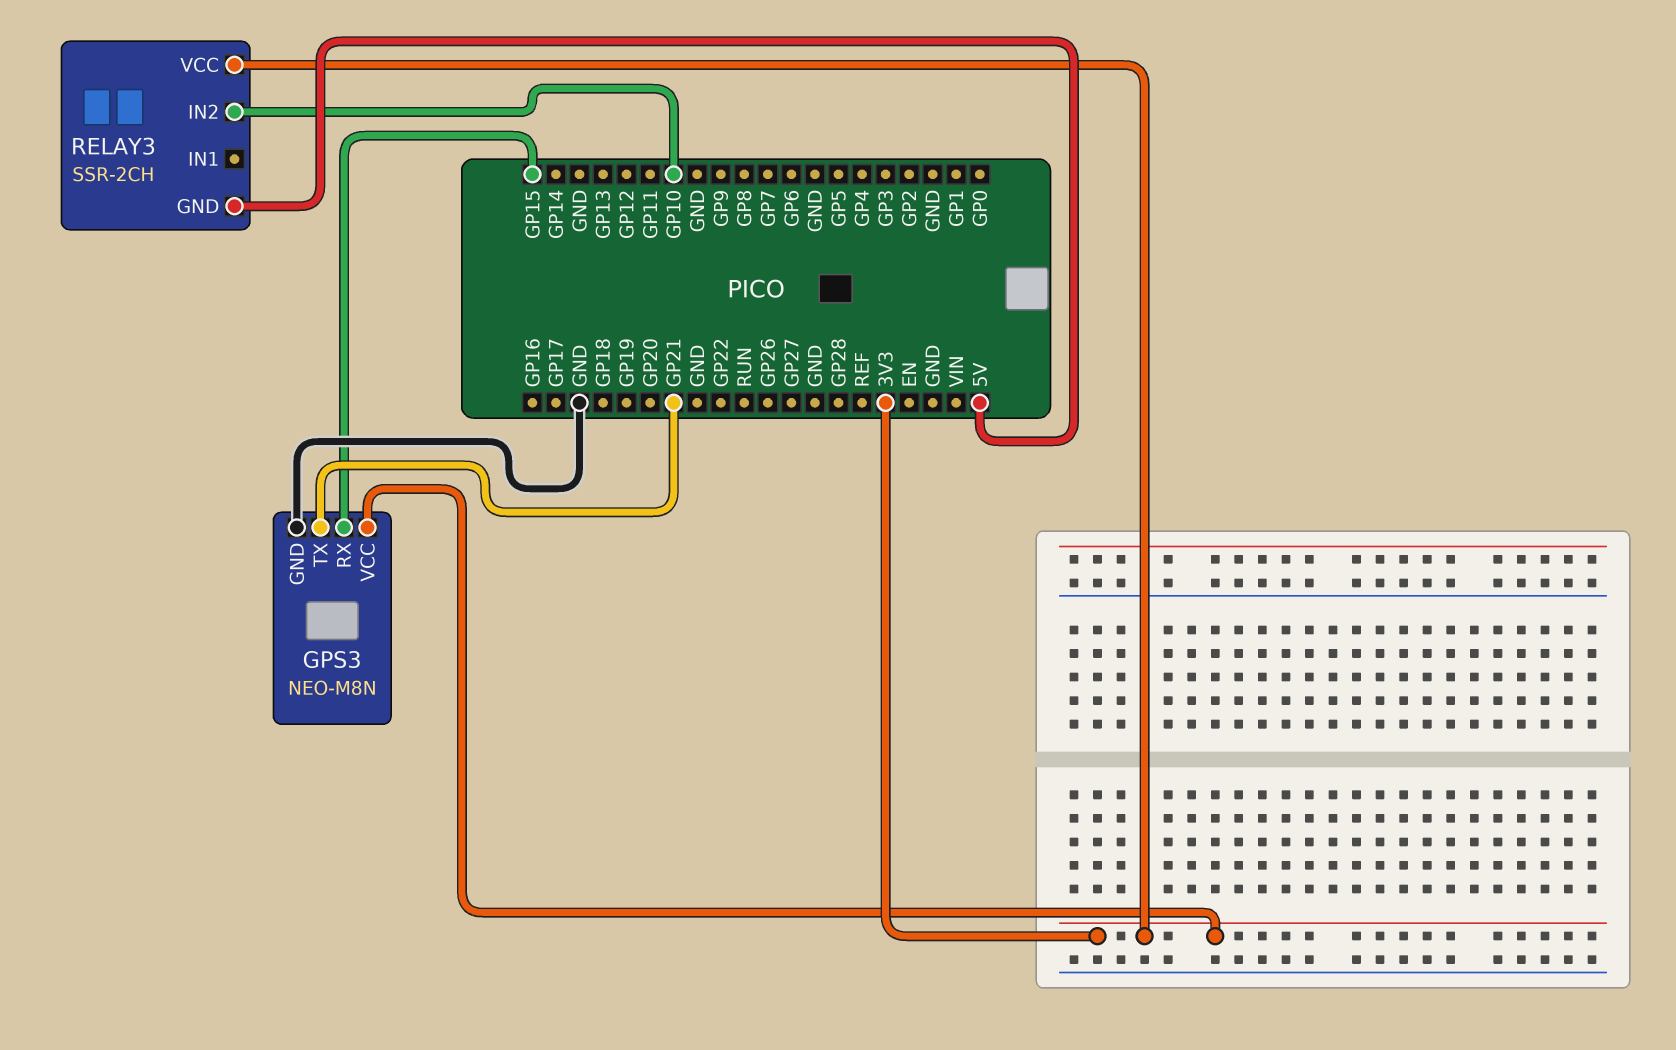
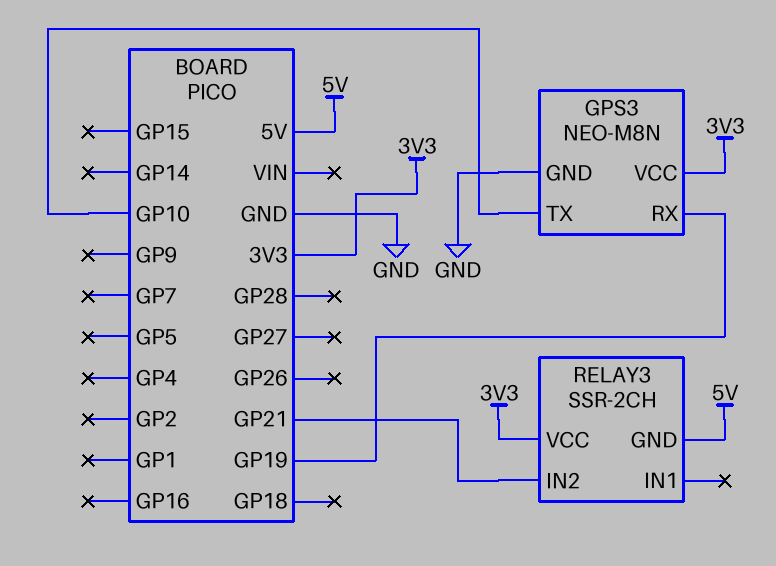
GPS3 pin RX: GP15 -> GP19
GPS3 pin TX: GP21 -> GP10
RELAY3 pin IN2: GP10 -> GP21

